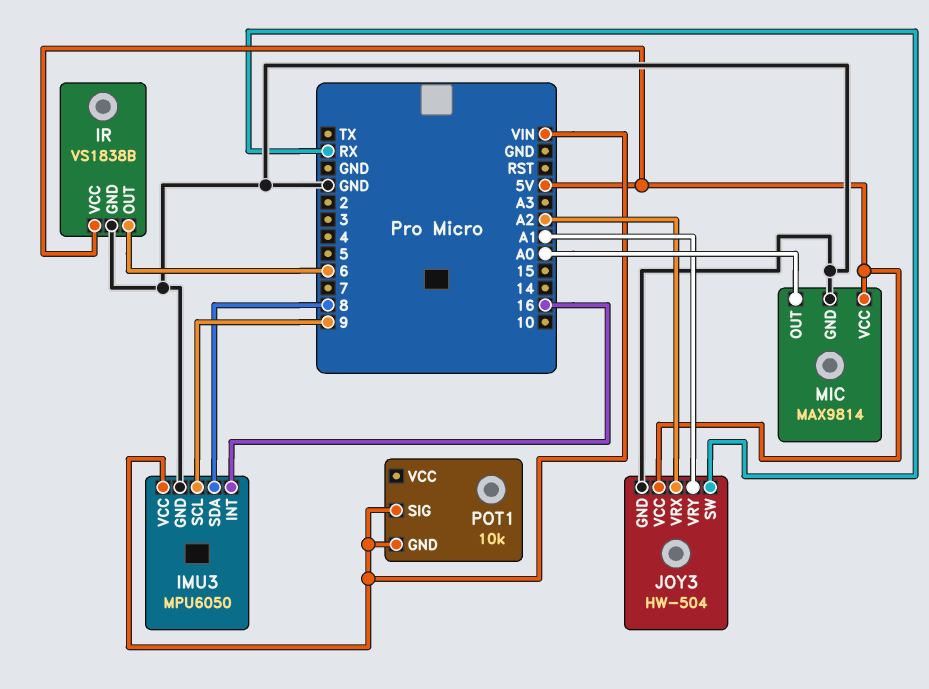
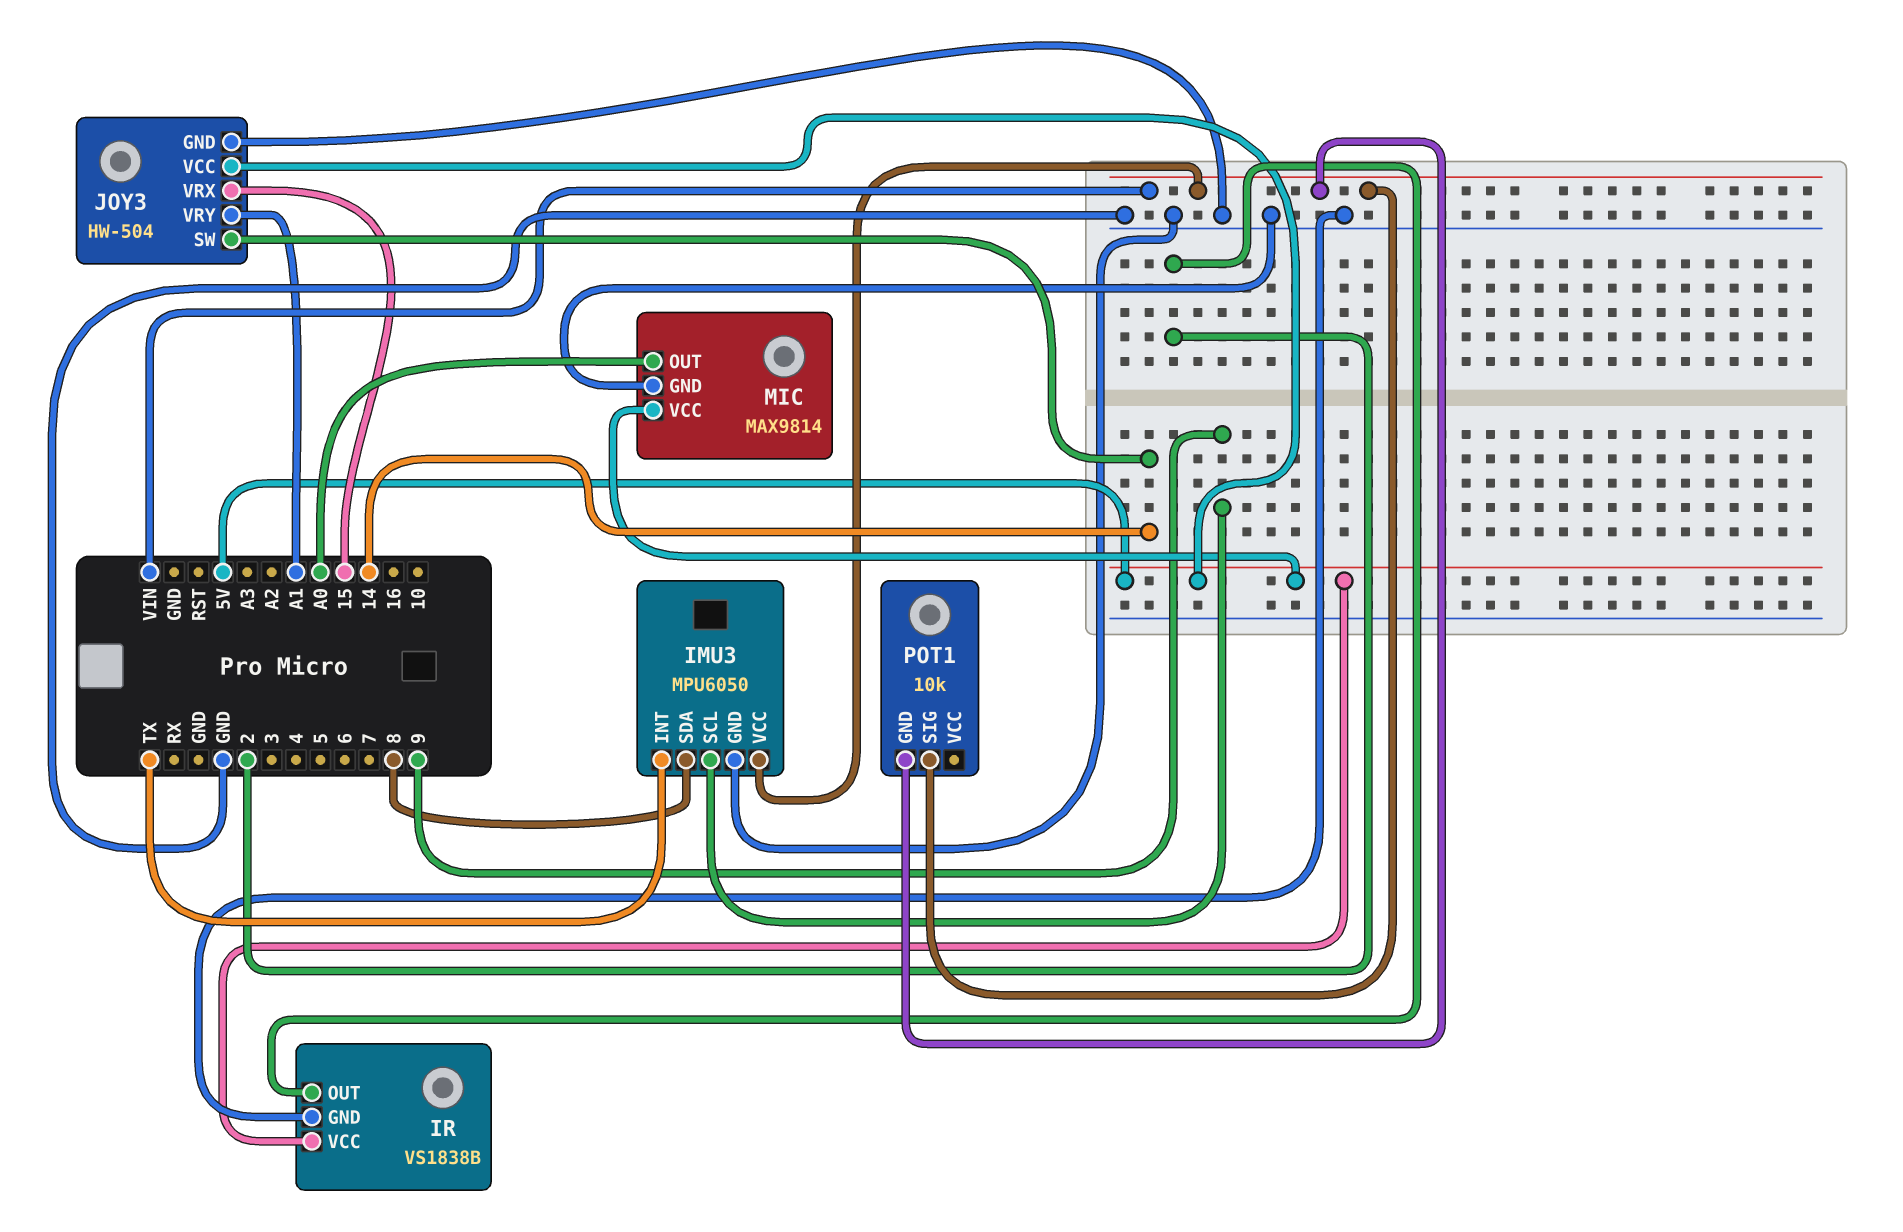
IMU3 pin INT: 16 -> TX
IR pin OUT: 6 -> 2
JOY3 pin SW: RX -> 14
JOY3 pin VRX: A2 -> 15

